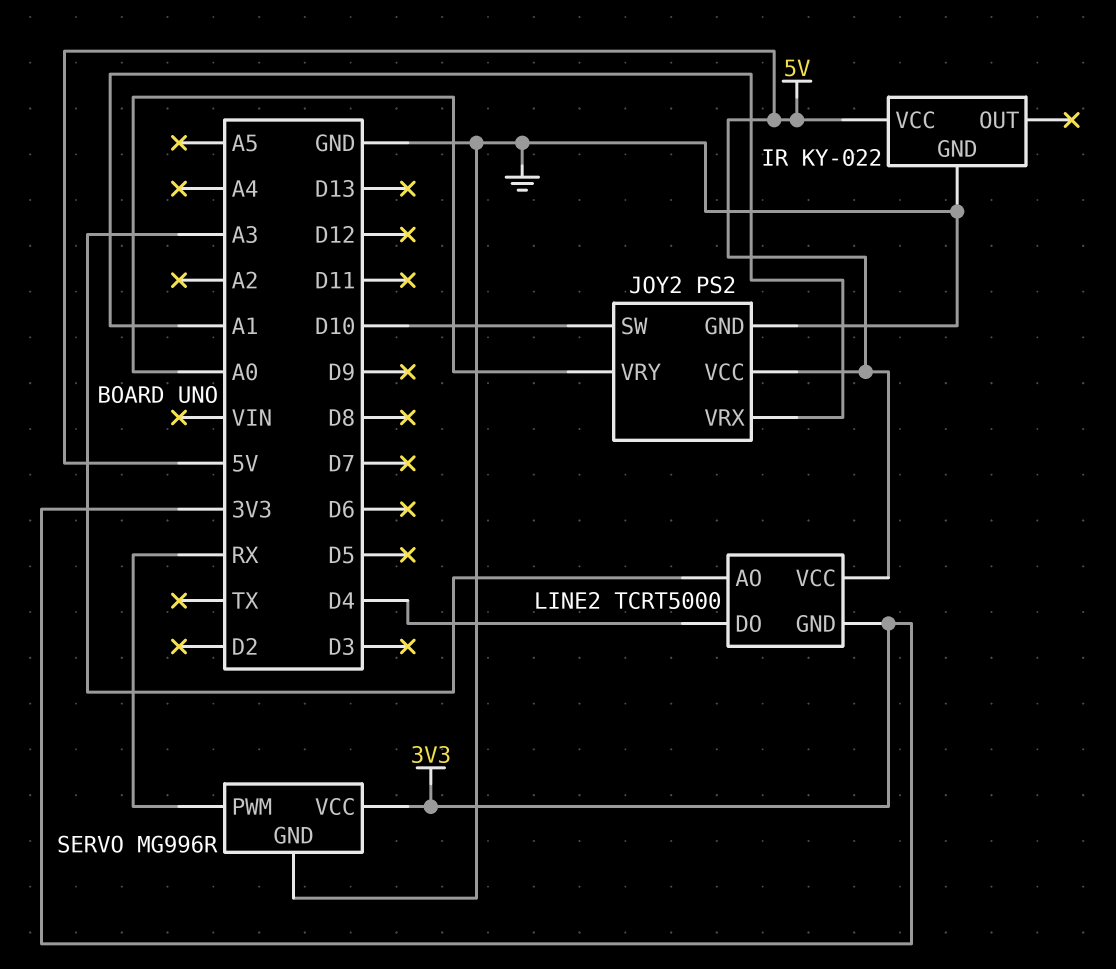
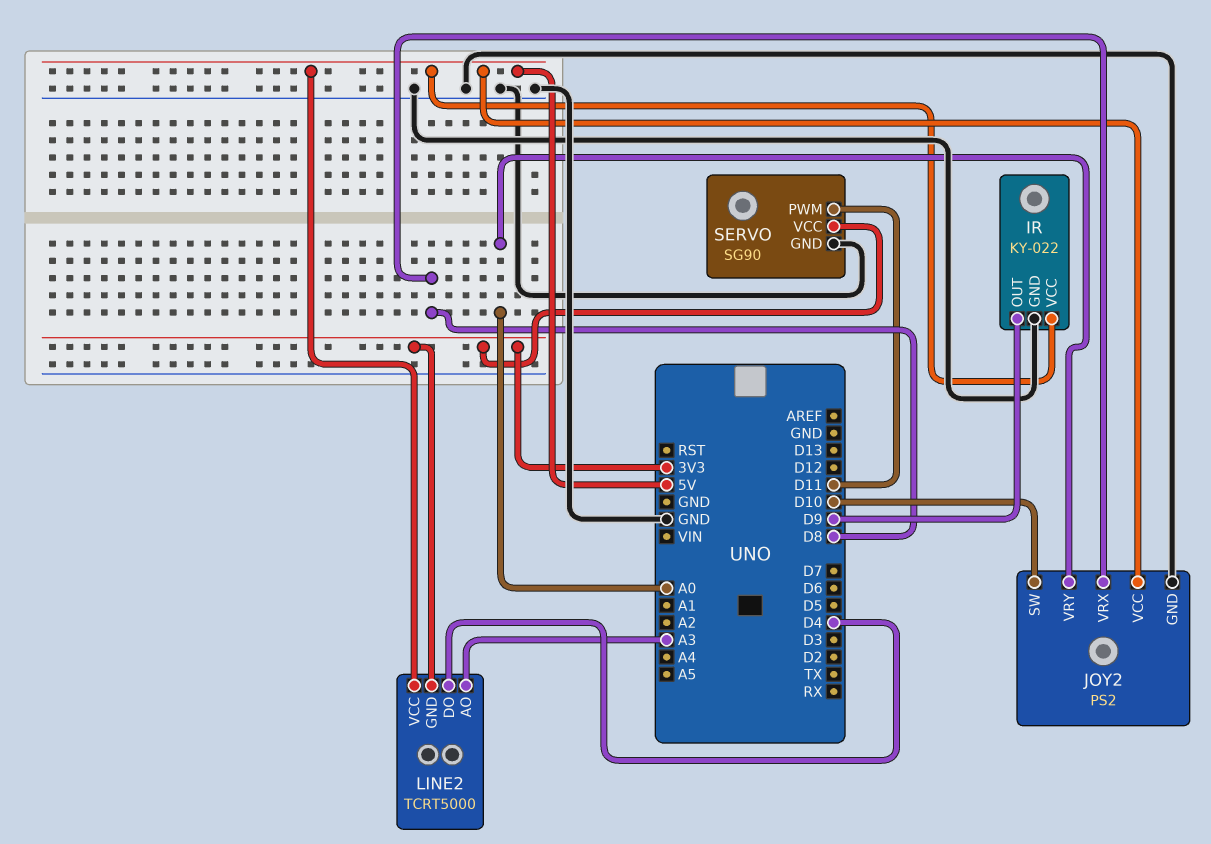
IR pin OUT: none -> D9
JOY2 pin VRX: A1 -> D8
SERVO: MG996R -> SG90
SERVO pin PWM: RX -> D11

